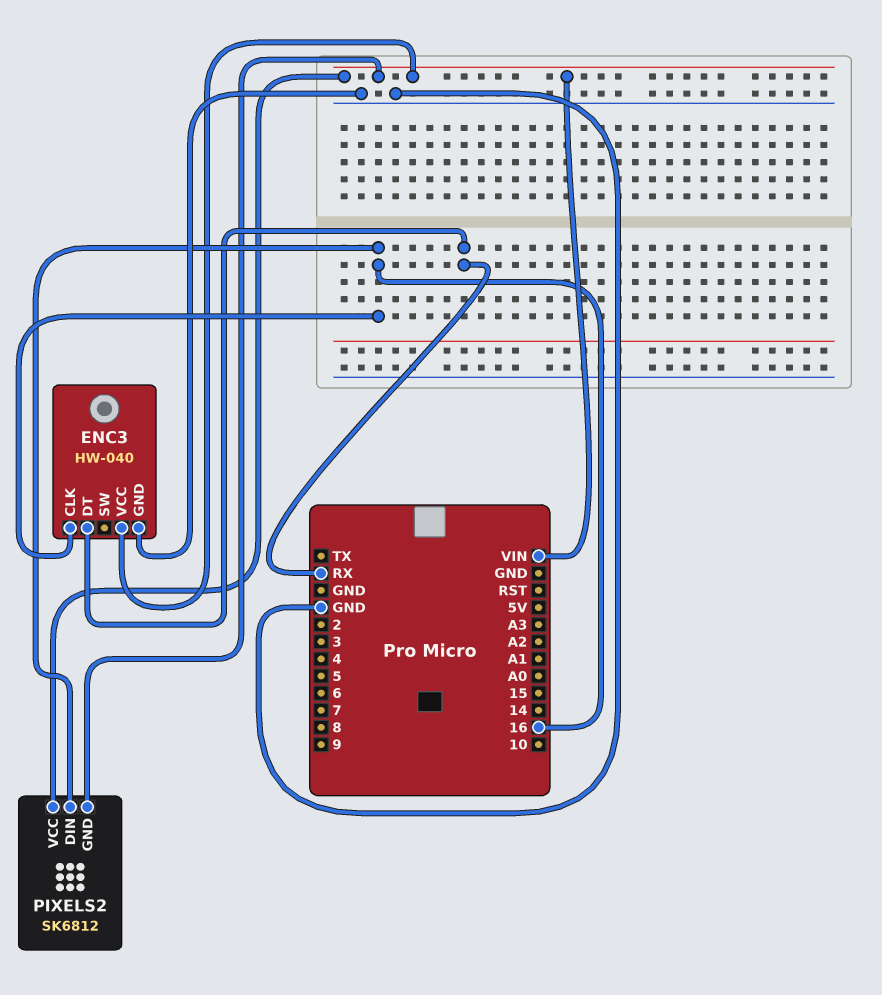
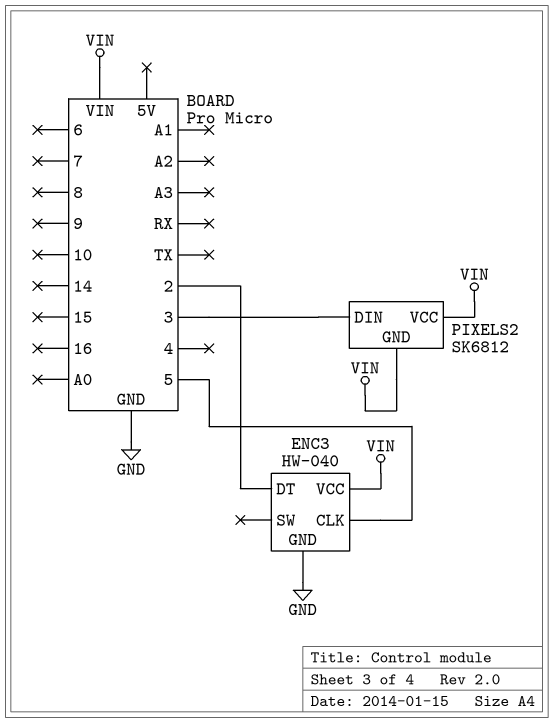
ENC3 pin CLK: 16 -> 5
ENC3 pin DT: RX -> 2
PIXELS2 pin DIN: 16 -> 3

